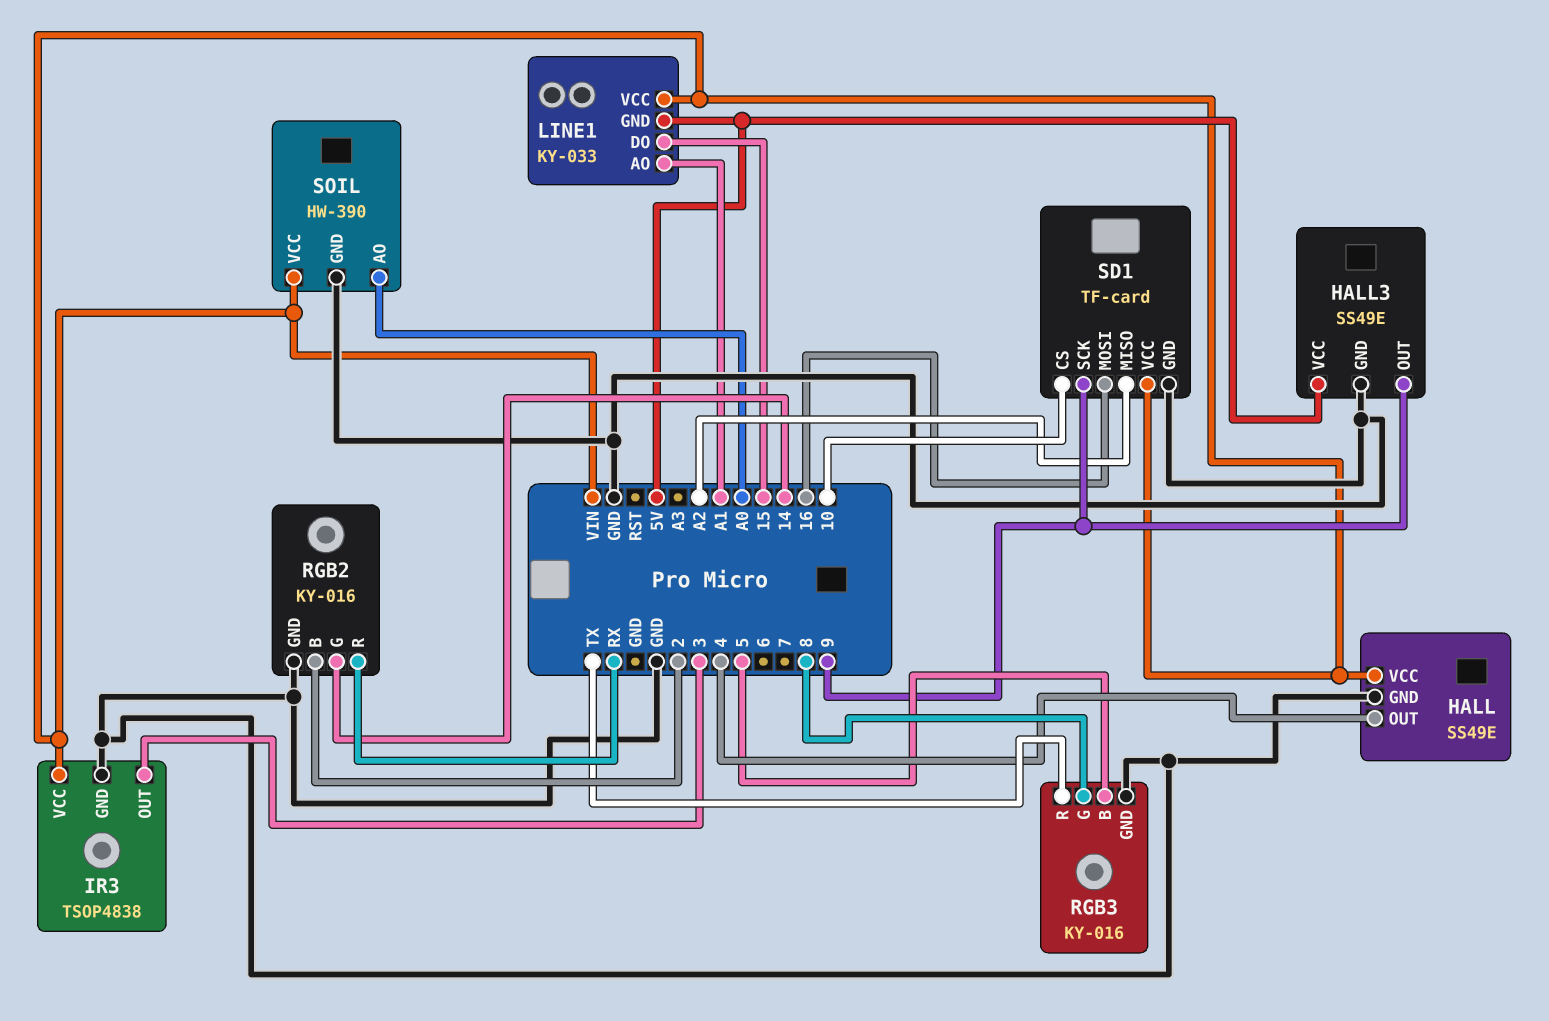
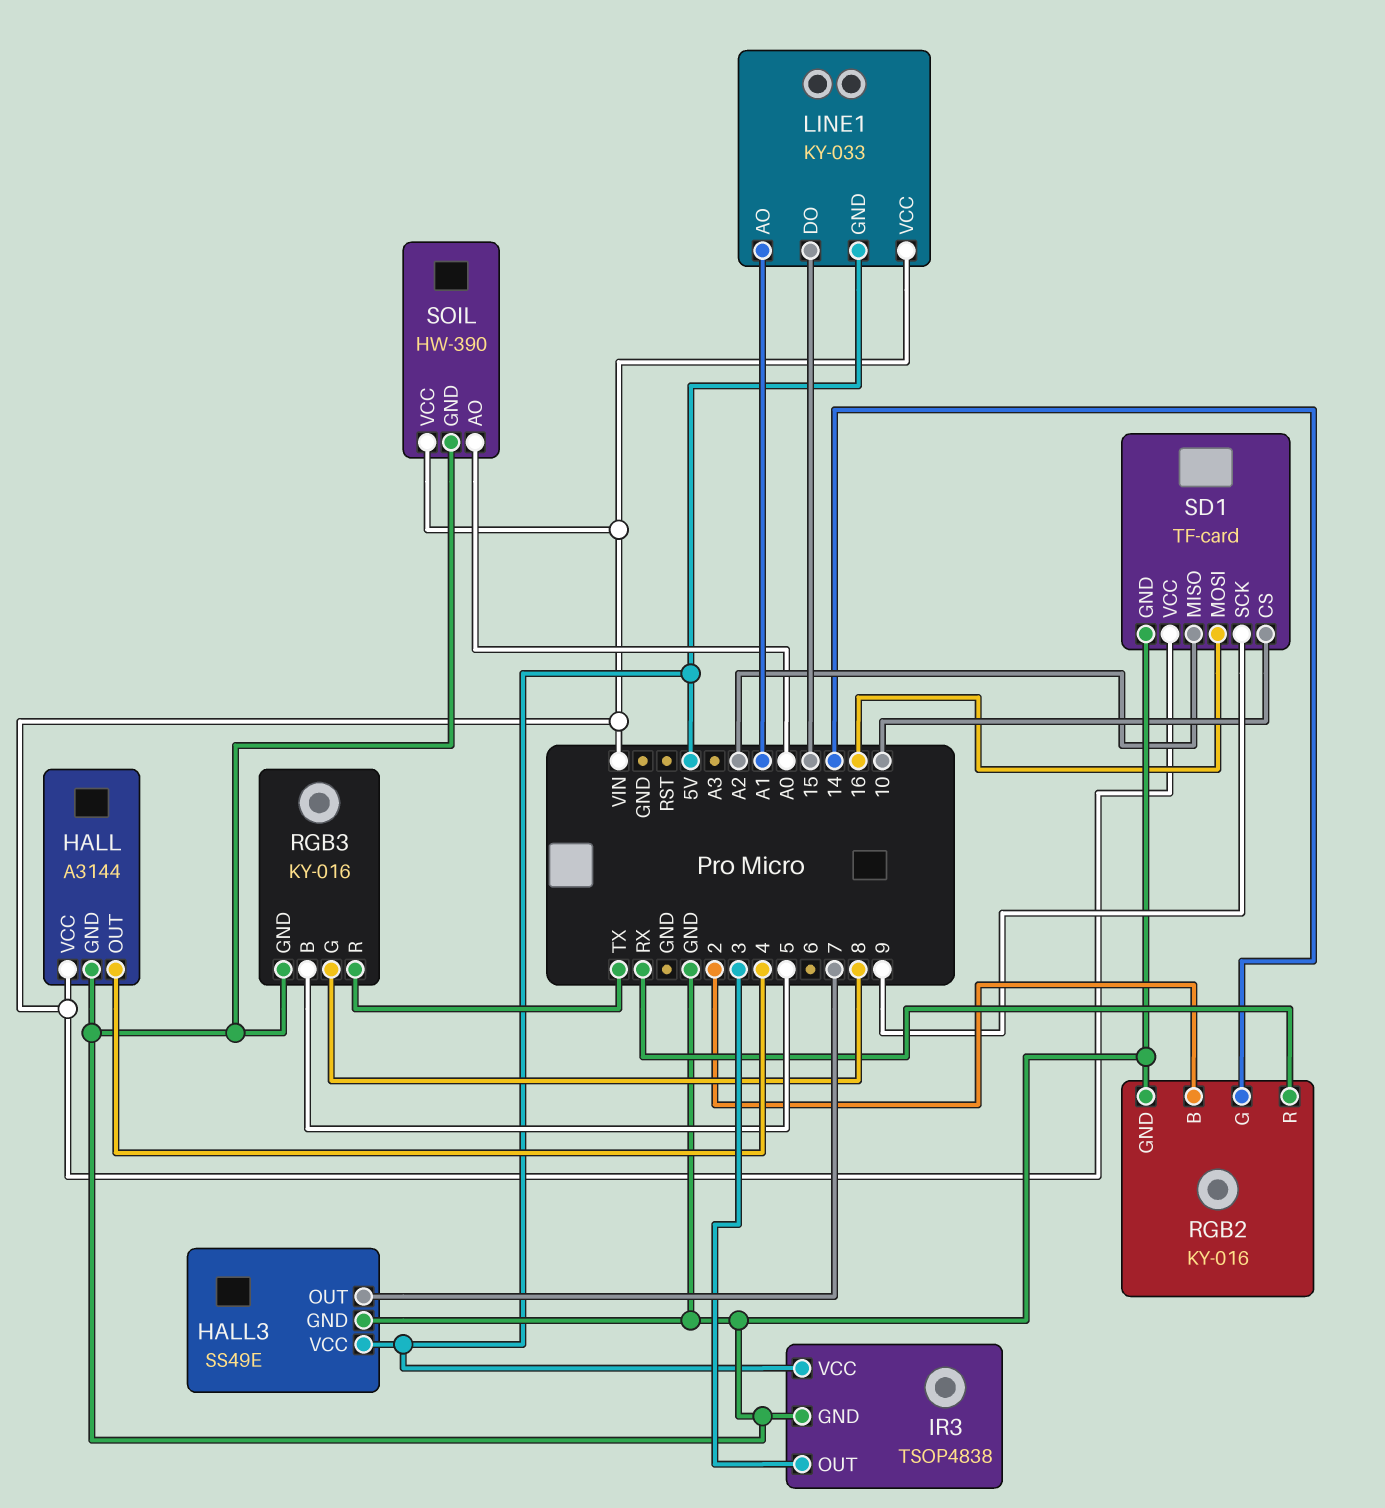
HALL: SS49E -> A3144
HALL3 pin OUT: 9 -> 7
IR3 pin VCC: VIN -> 5V

